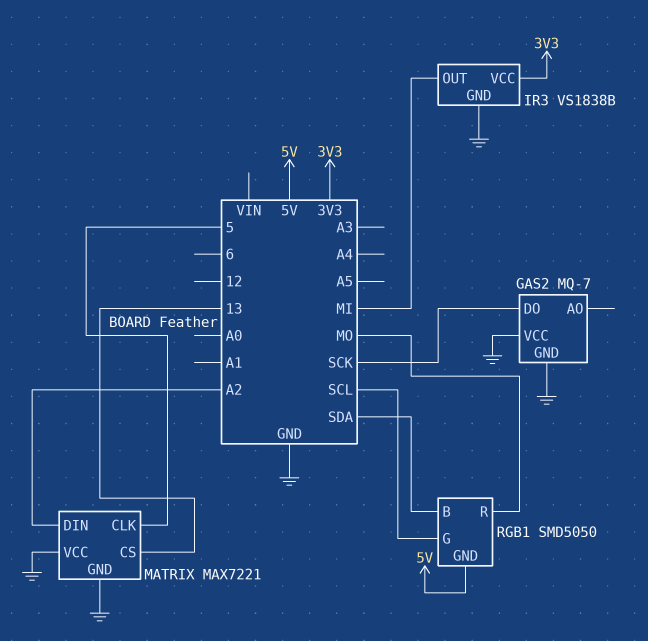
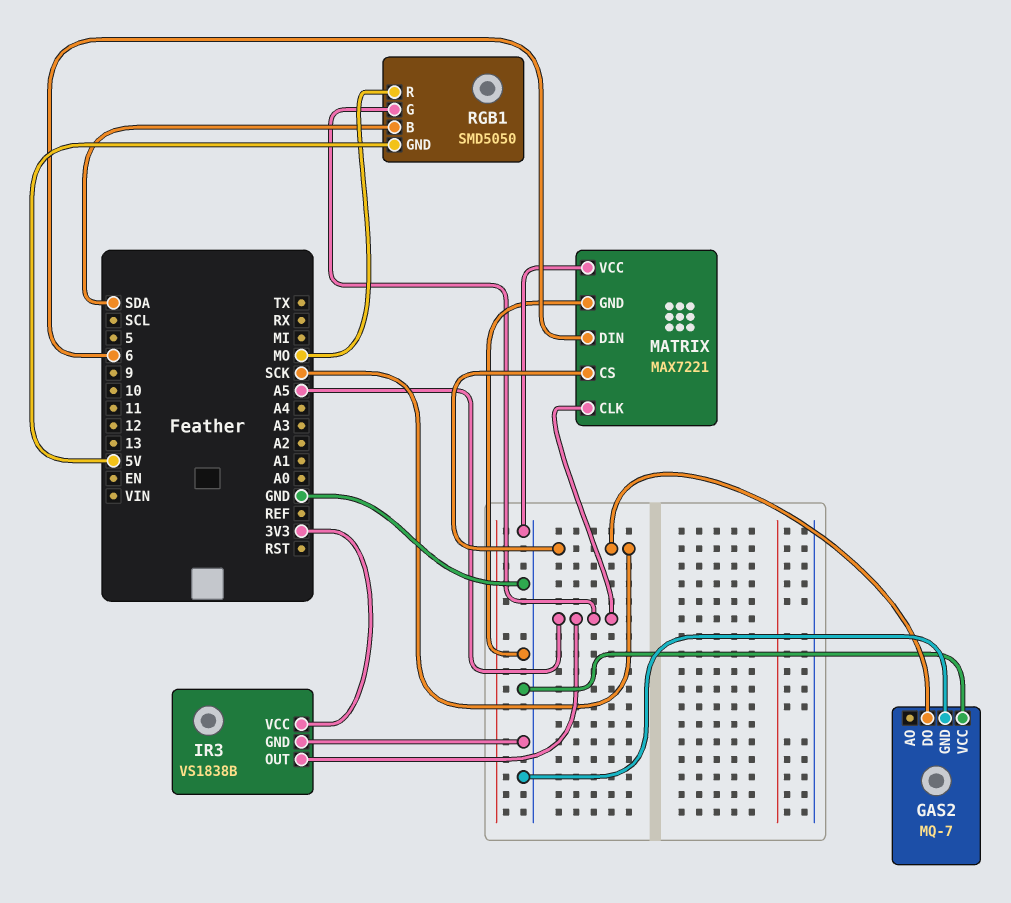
IR3 pin OUT: MI -> A5
MATRIX pin CLK: 5 -> A5
MATRIX pin CS: 13 -> SCK
MATRIX pin DIN: A2 -> 6
RGB1 pin G: SCL -> A5

